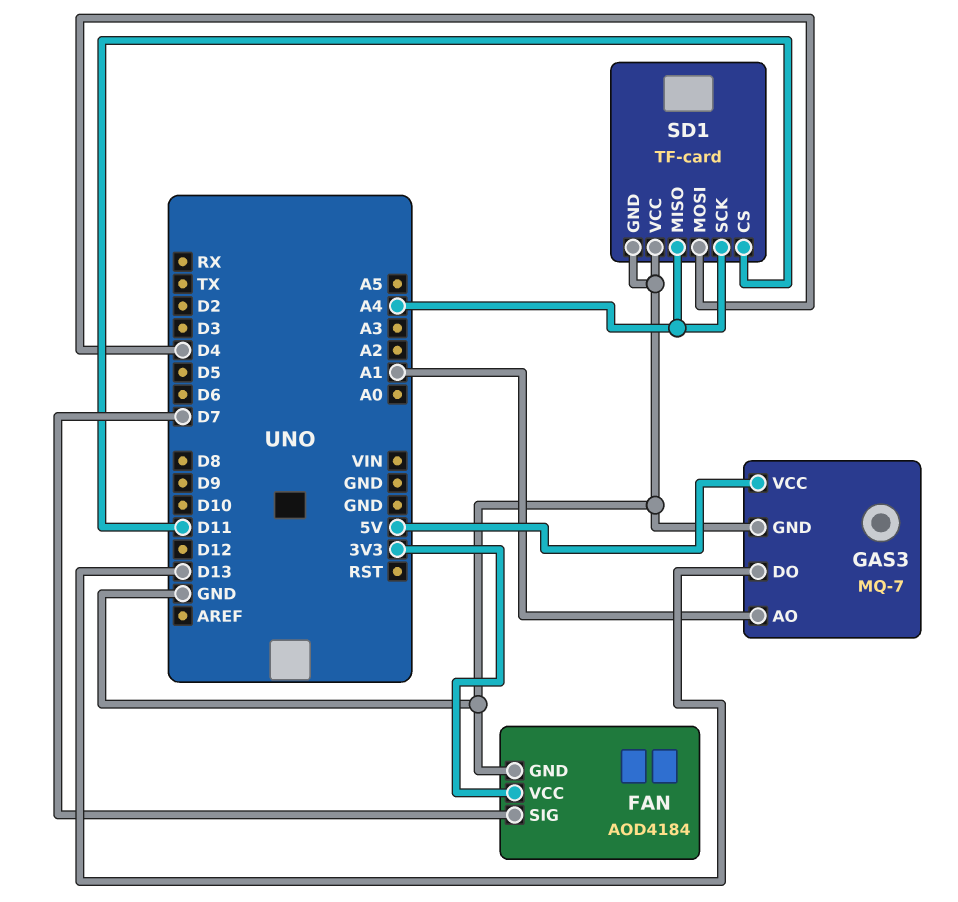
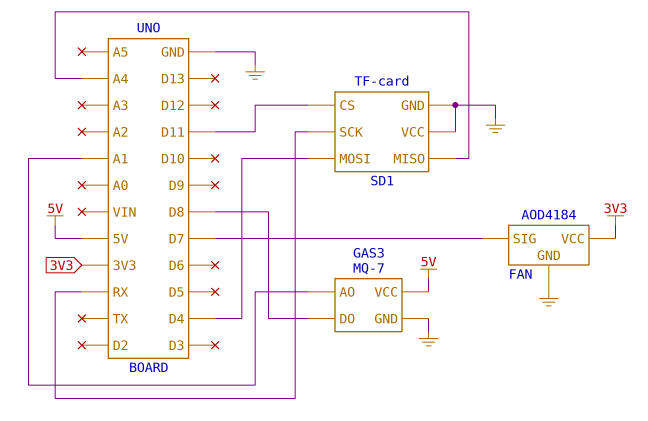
GAS3 pin DO: D13 -> D8
SD1 pin SCK: A4 -> RX

